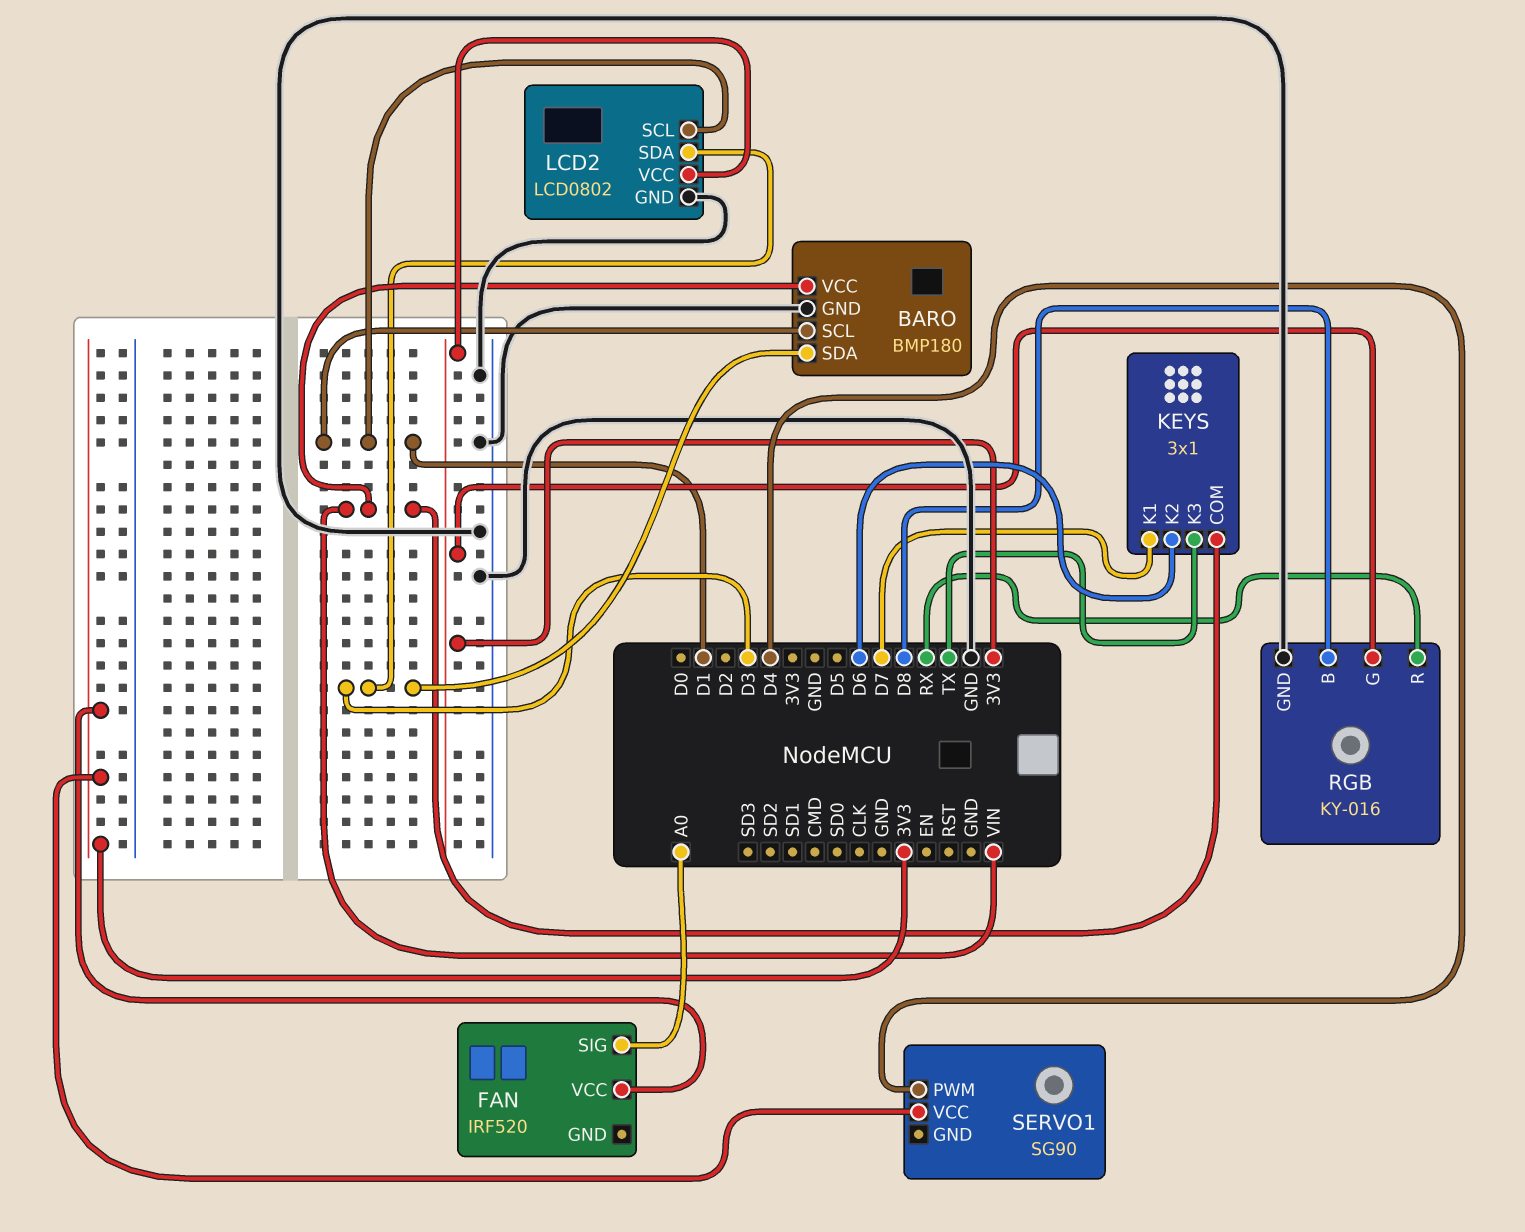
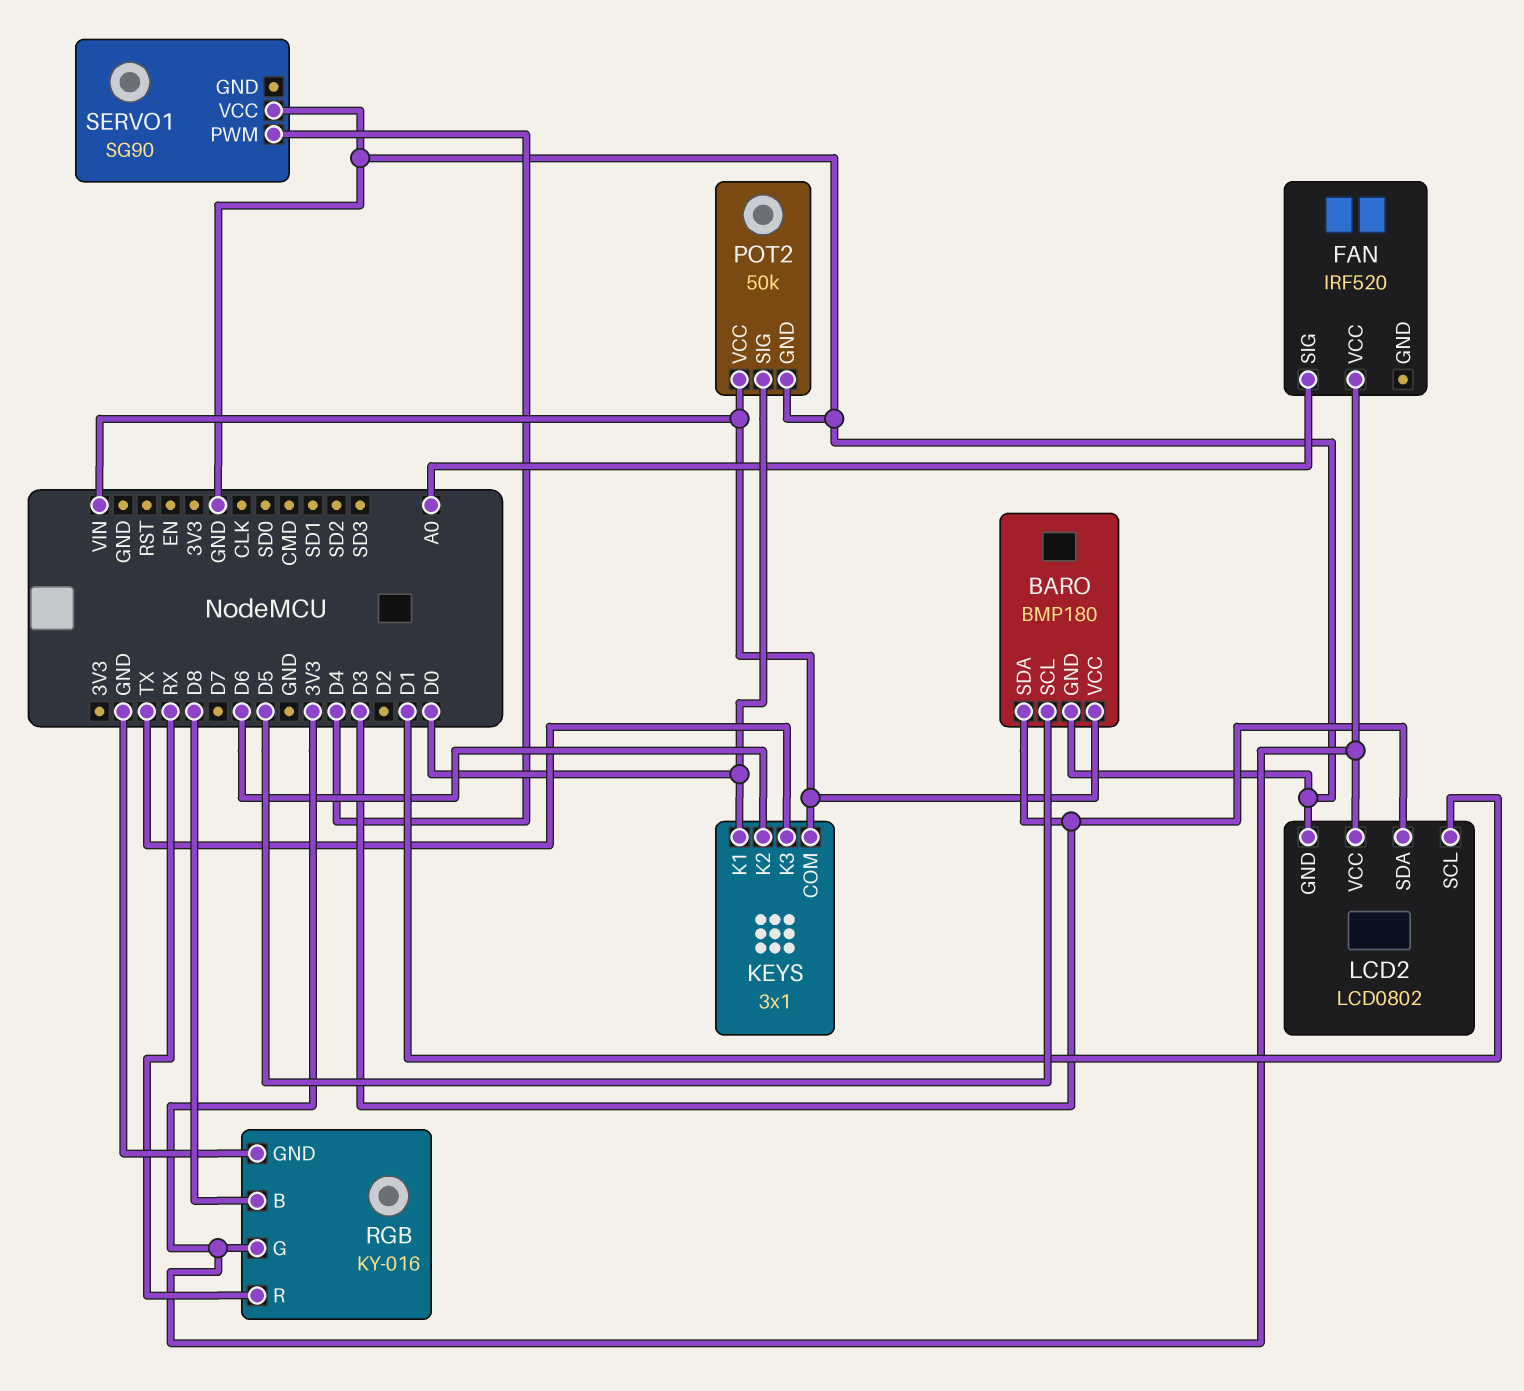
BARO pin SCL: D1 -> D5
KEYS pin K1: D7 -> D0
POT2: none -> 50k
POT2 pin GND: none -> GND
POT2 pin SIG: none -> D0
POT2 pin VCC: none -> VIN
SERVO1 pin VCC: 3V3 -> GND

